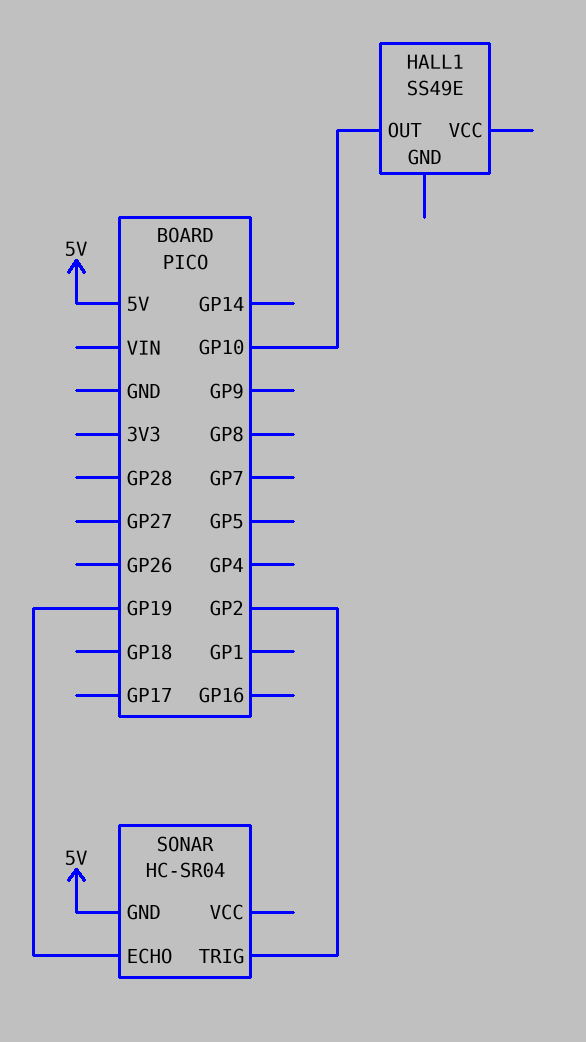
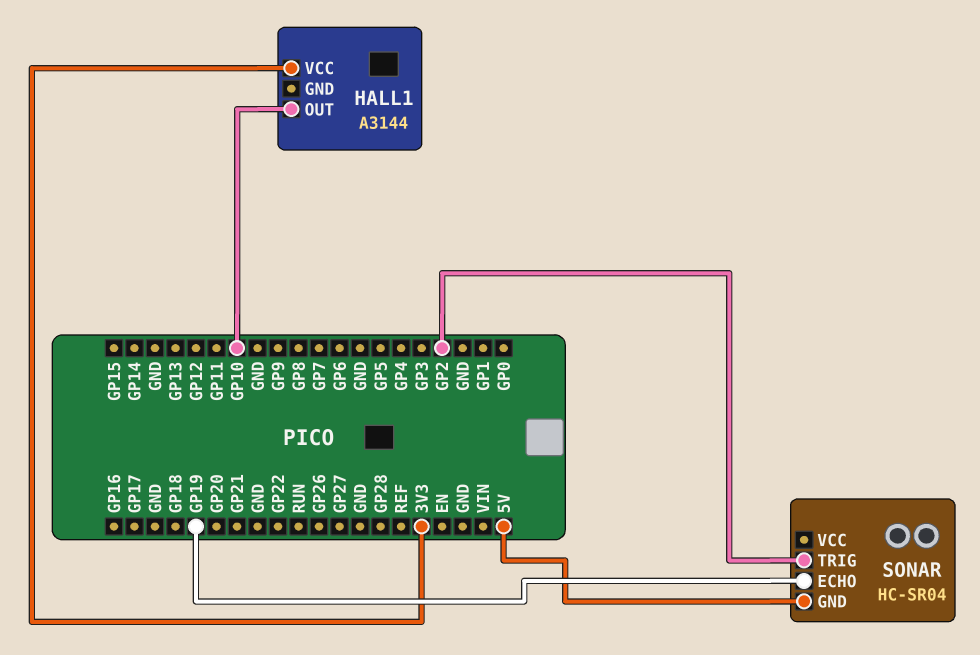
HALL1: SS49E -> A3144
HALL1 pin VCC: none -> 3V3

